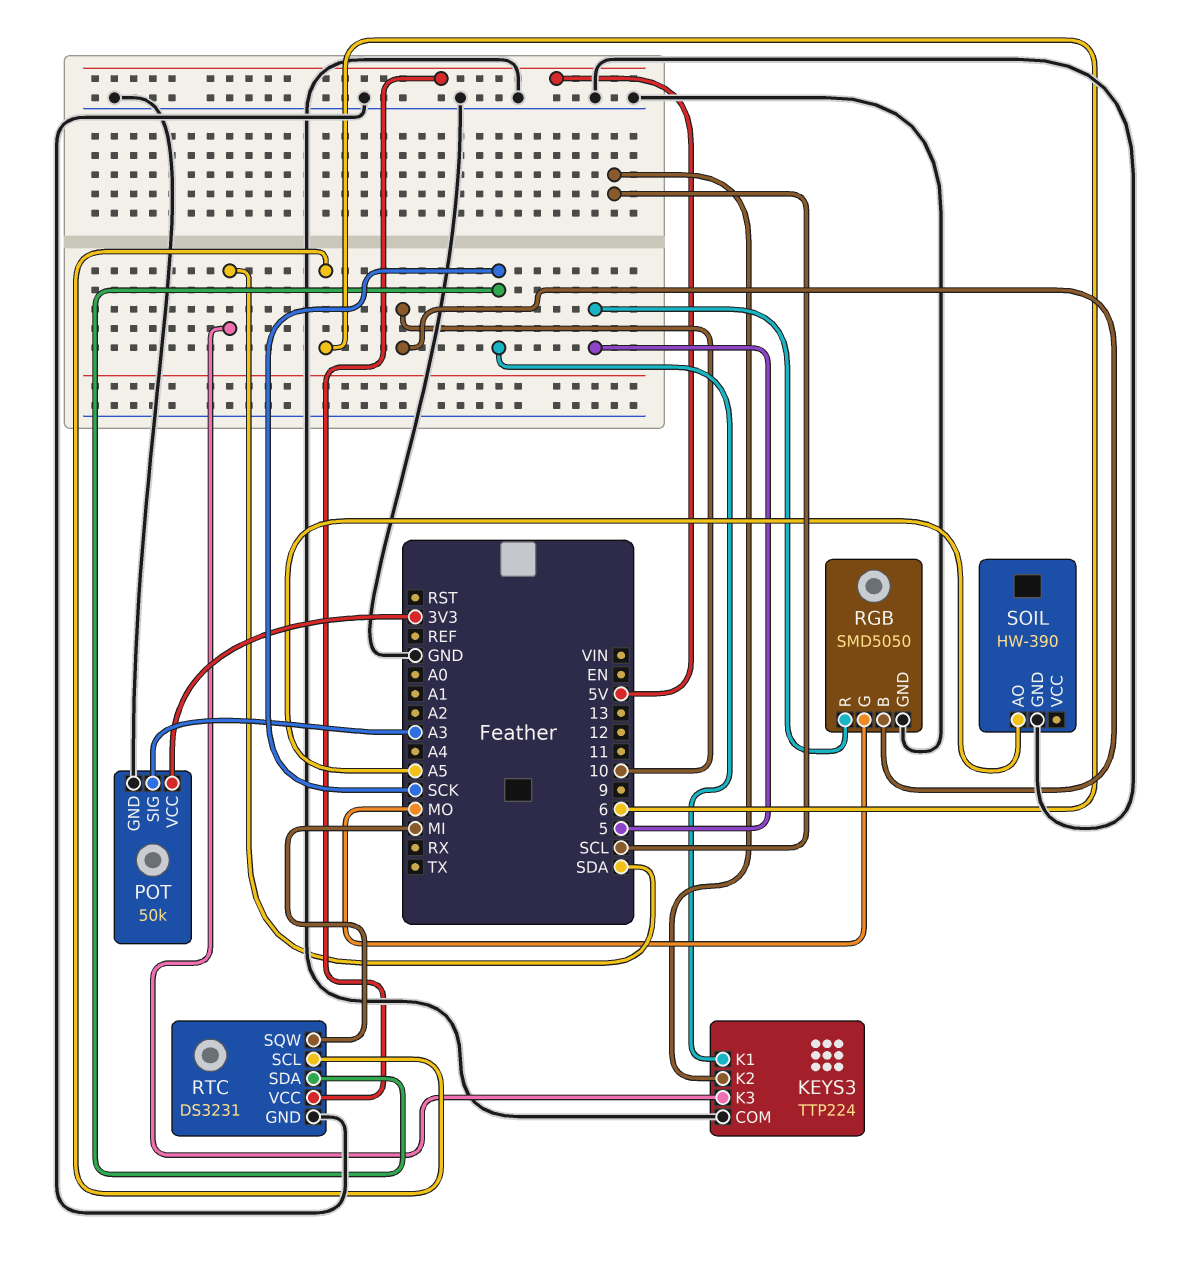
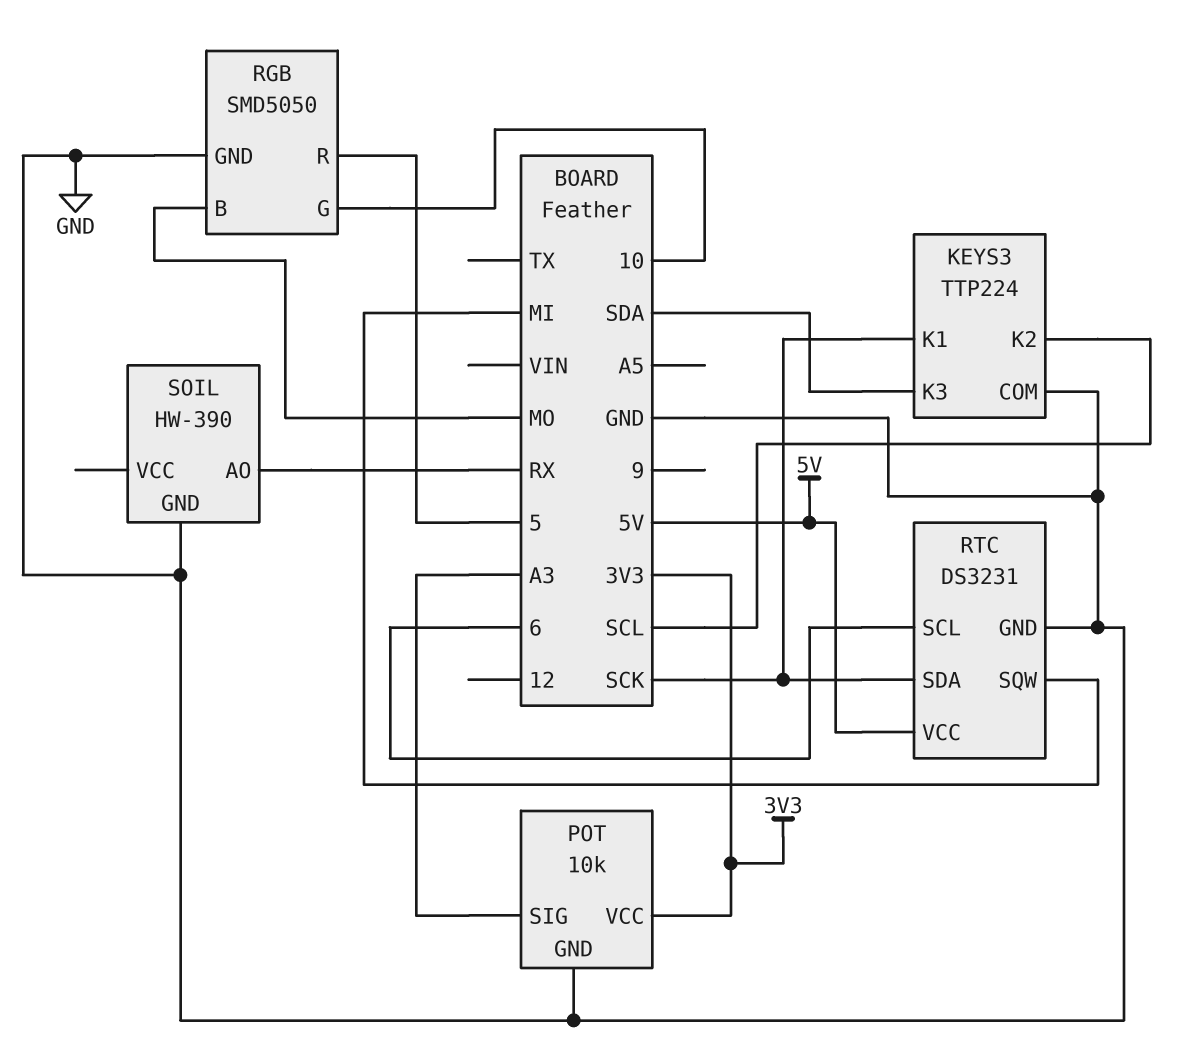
POT: 50k -> 10k
RGB pin B: 10 -> MO
RGB pin G: MO -> 10
SOIL pin AO: A5 -> RX

